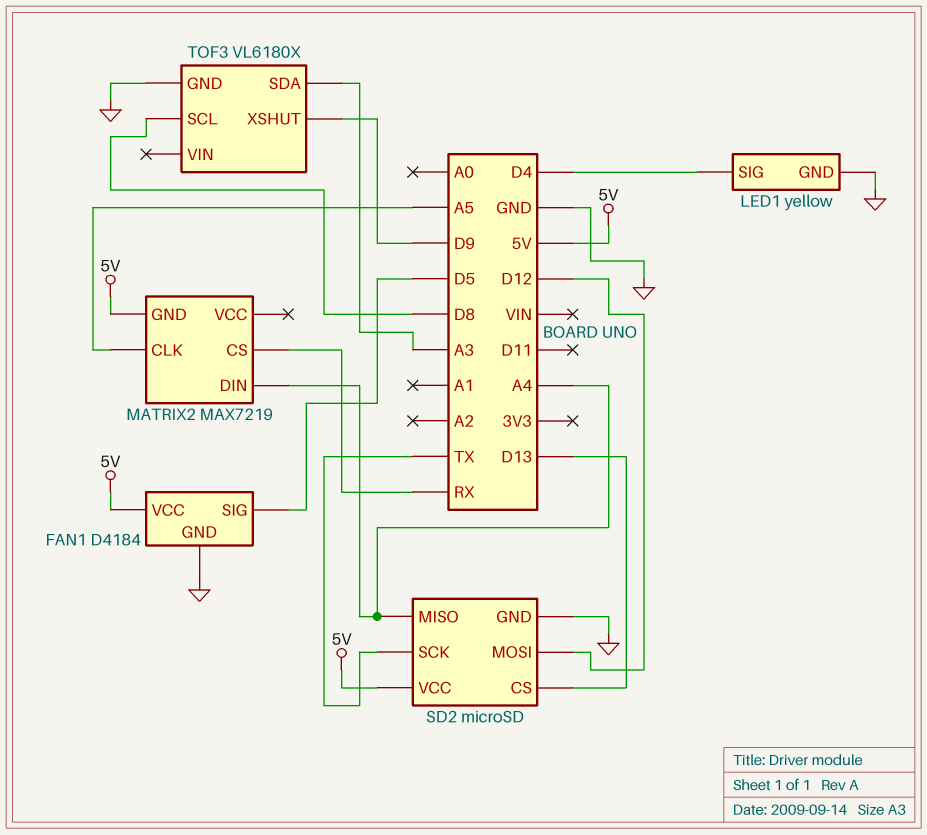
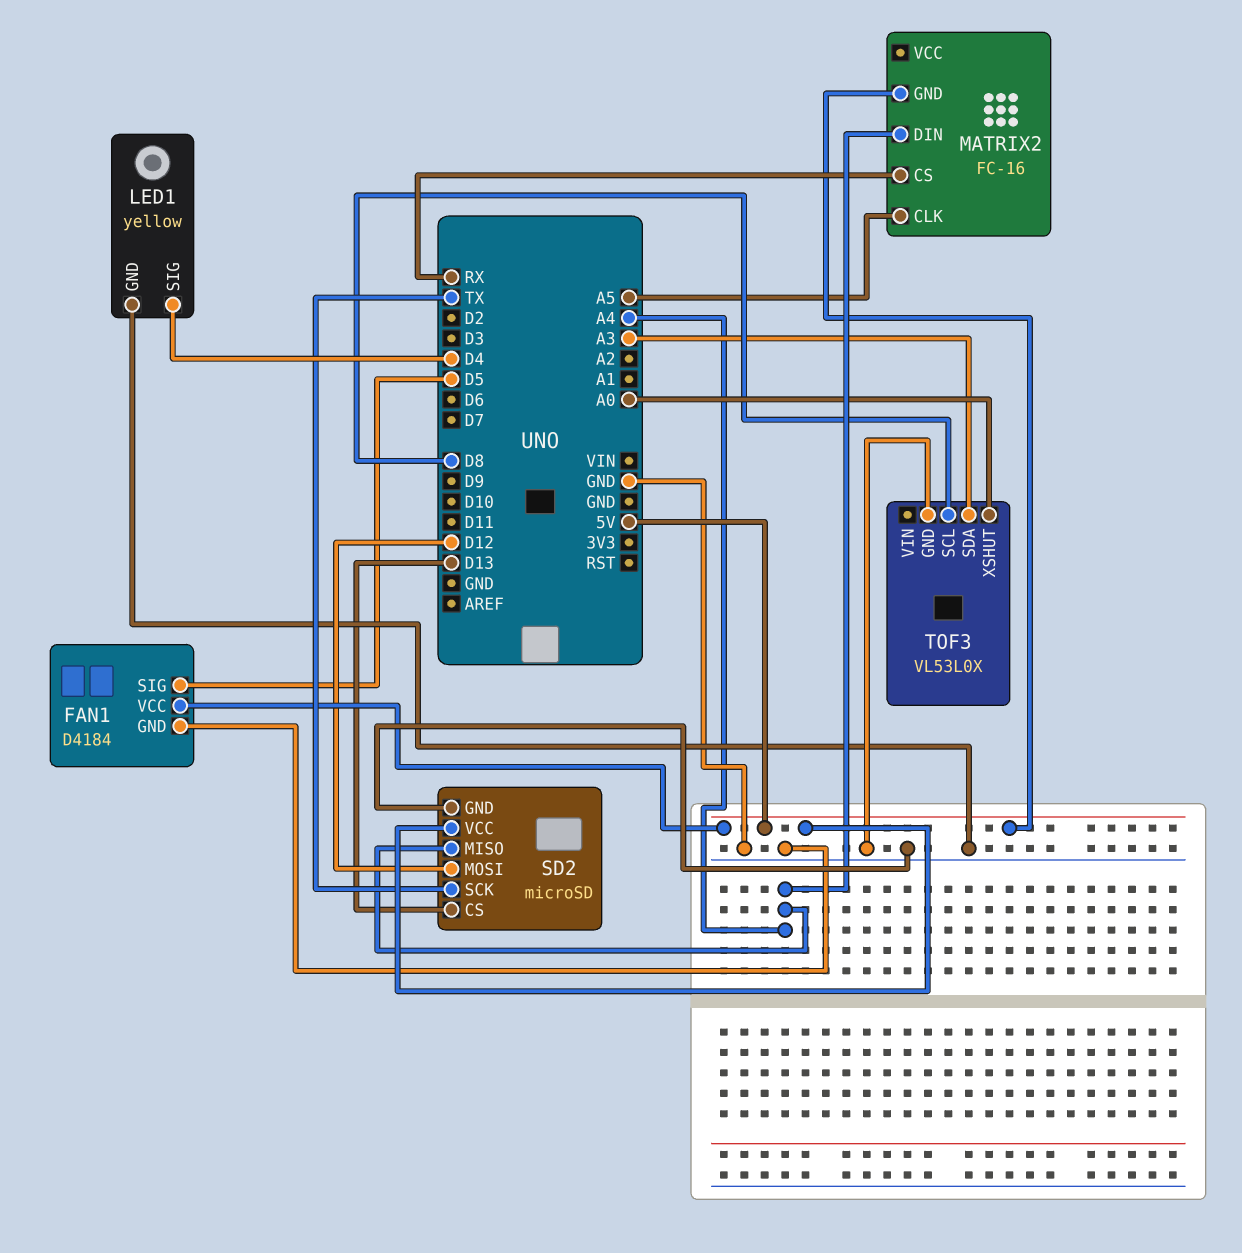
MATRIX2: MAX7219 -> FC-16
TOF3: VL6180X -> VL53L0X
TOF3 pin XSHUT: D9 -> A0

